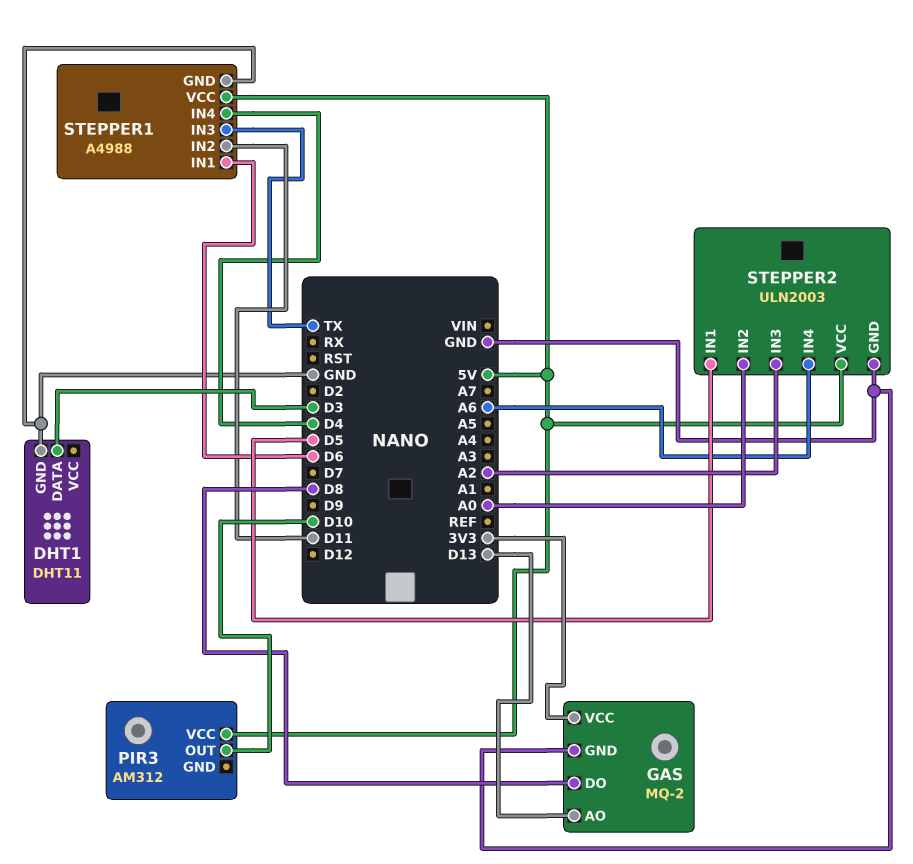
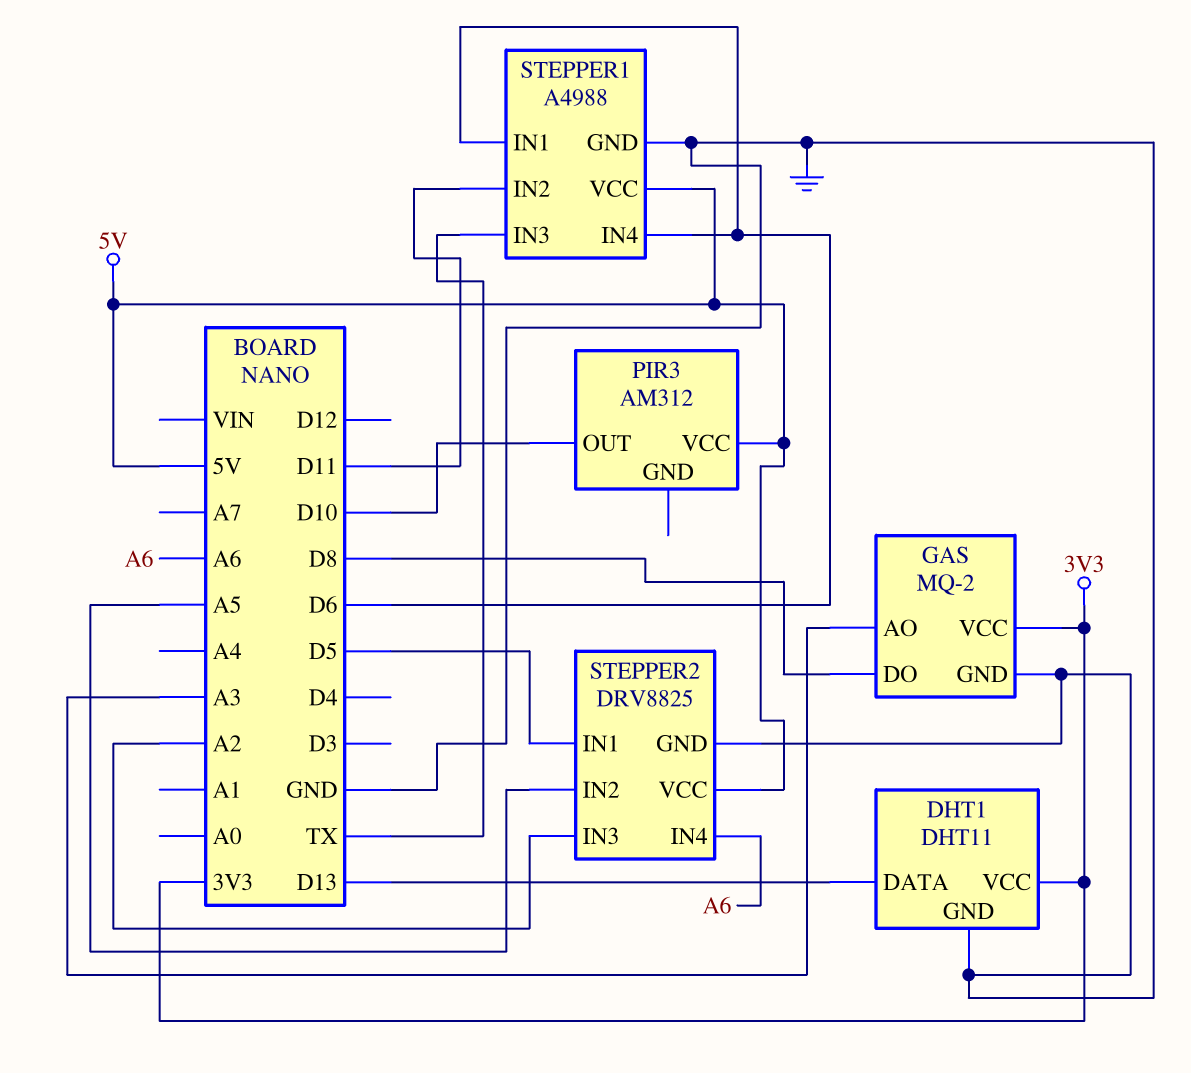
DHT1 pin DATA: D3 -> D13
DHT1 pin VCC: none -> 3V3
GAS pin AO: D13 -> A3
STEPPER1 pin IN4: D4 -> D6
STEPPER2: ULN2003 -> DRV8825
STEPPER2 pin IN2: A0 -> A5

